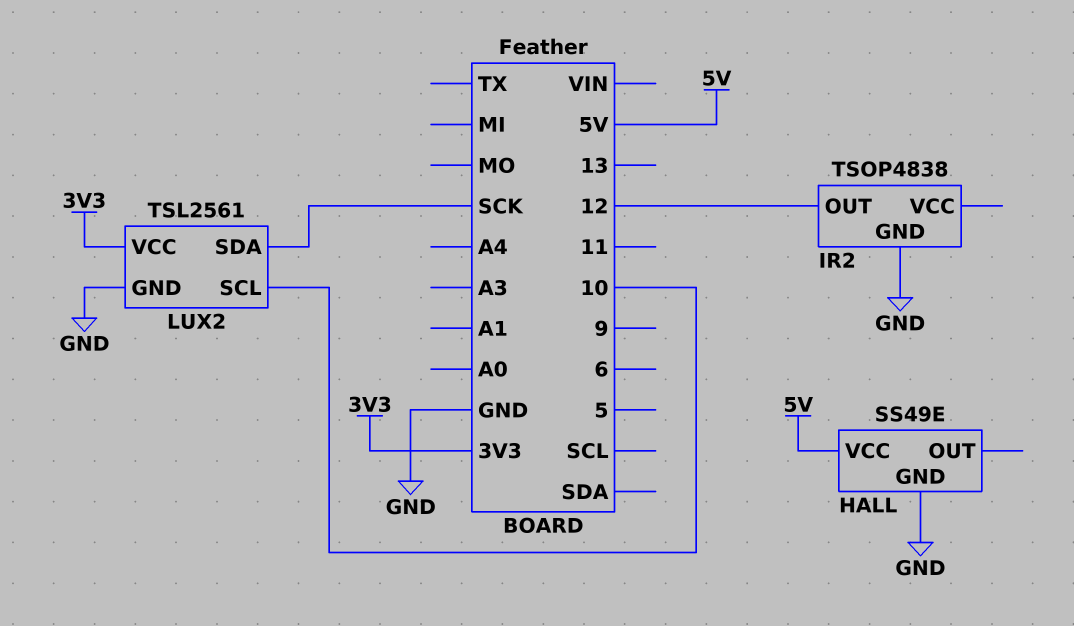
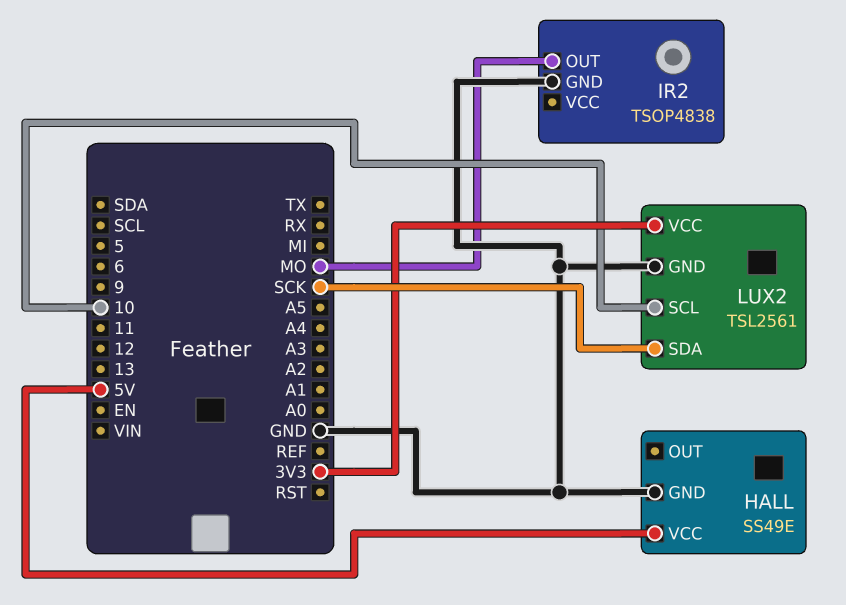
IR2 pin OUT: 12 -> MO

